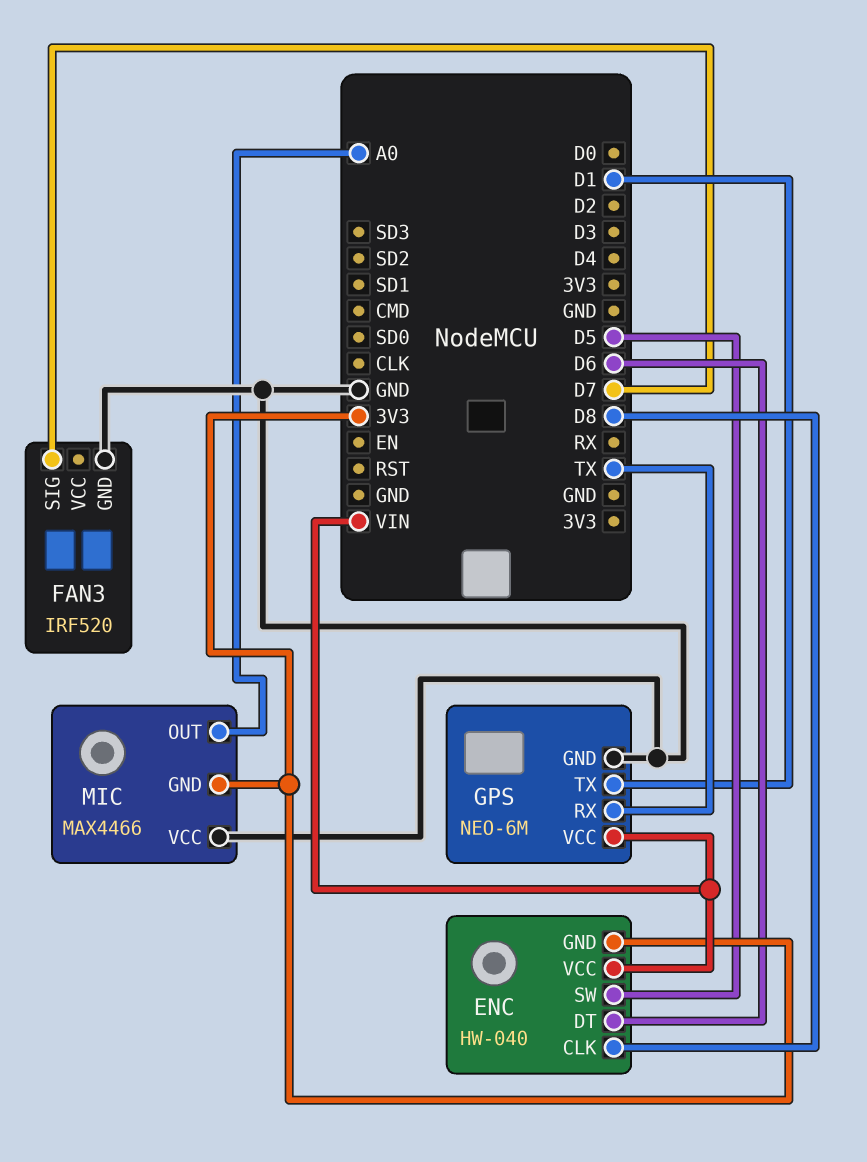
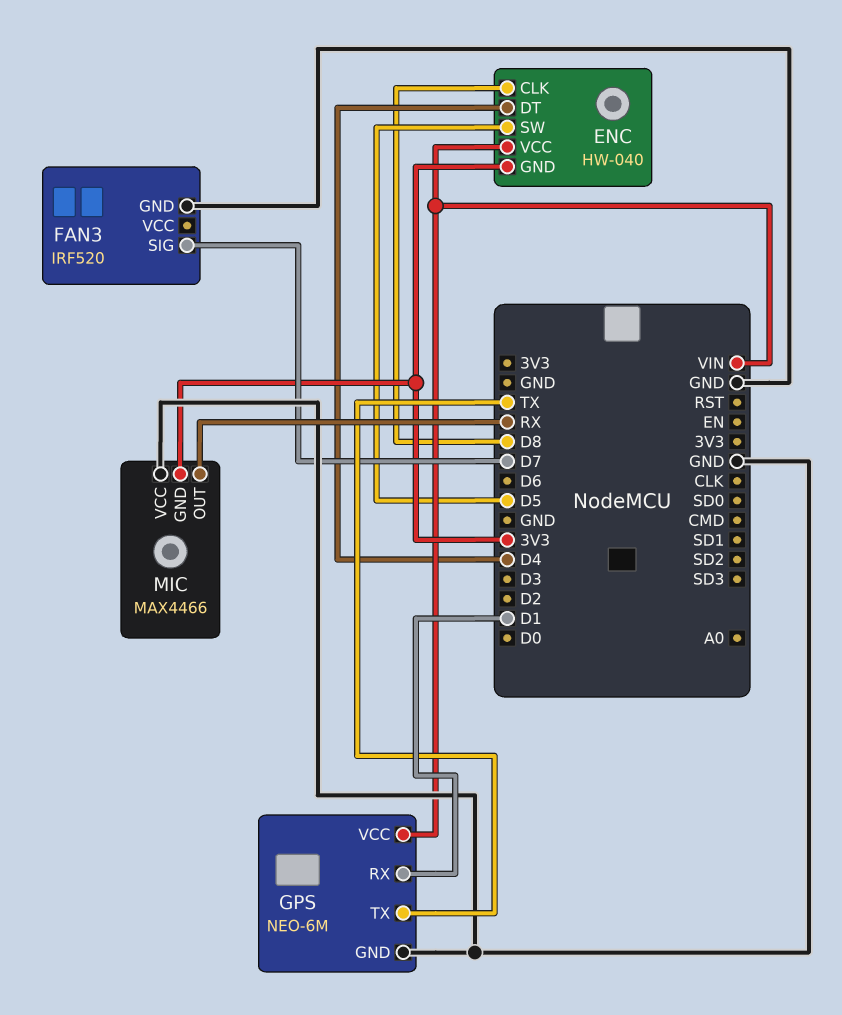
ENC pin DT: D6 -> D4
GPS pin RX: TX -> D1
GPS pin TX: D1 -> TX
MIC pin OUT: A0 -> RX

